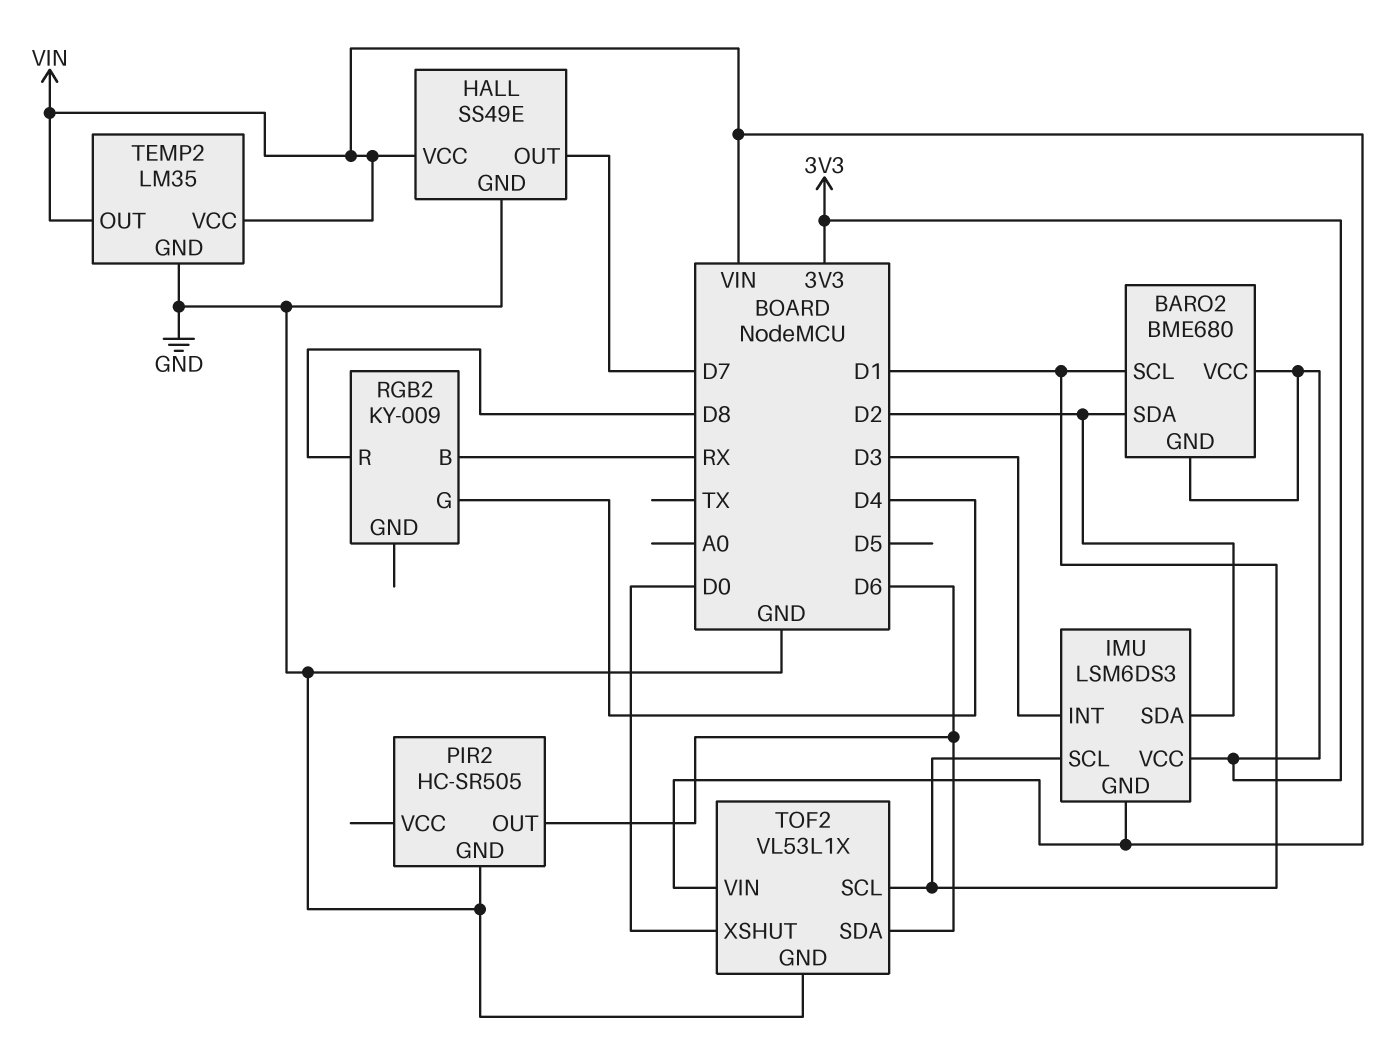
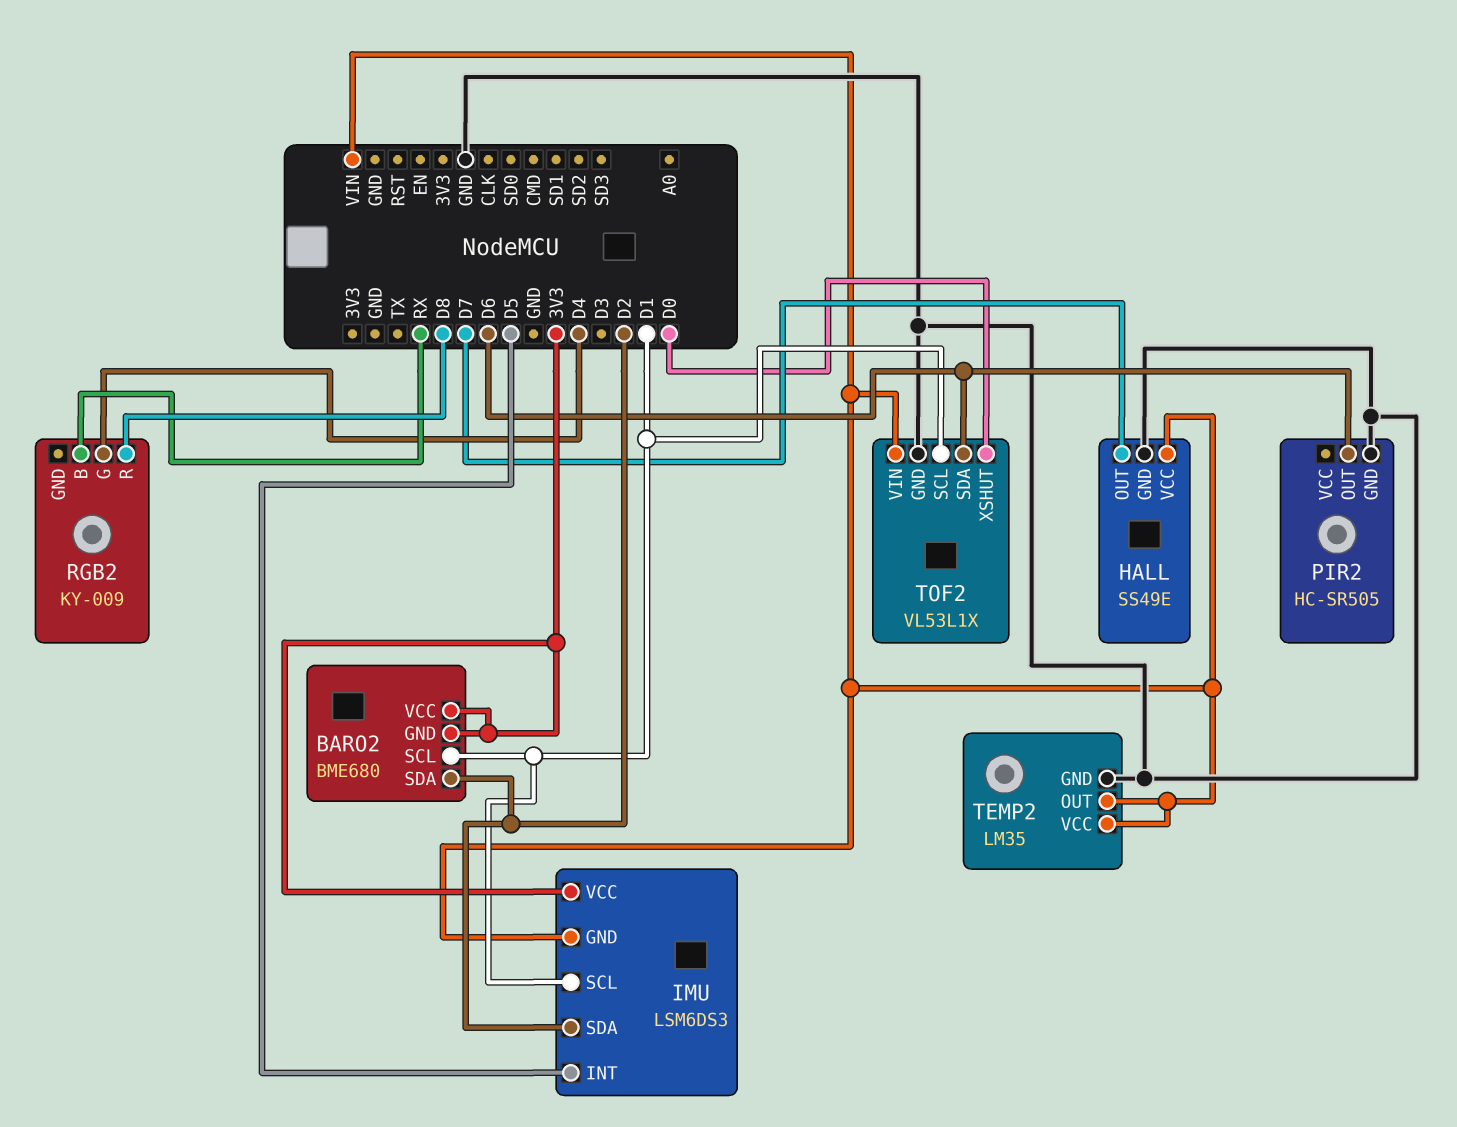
IMU pin INT: D3 -> D5

